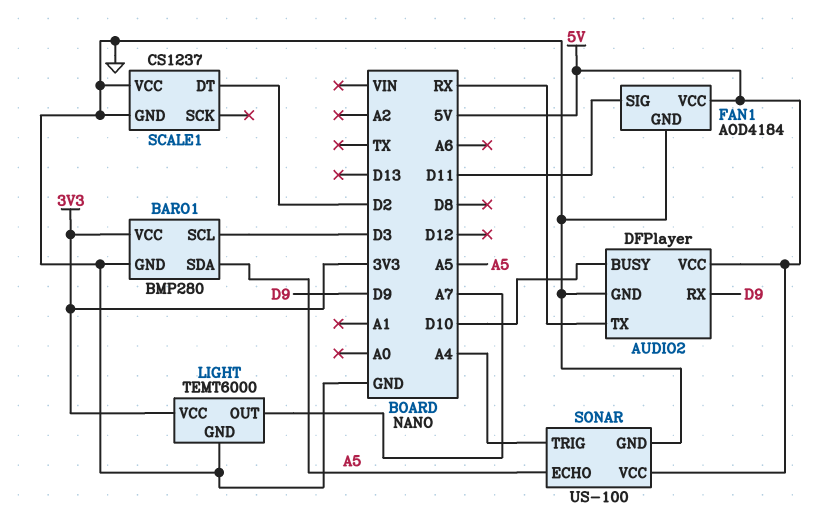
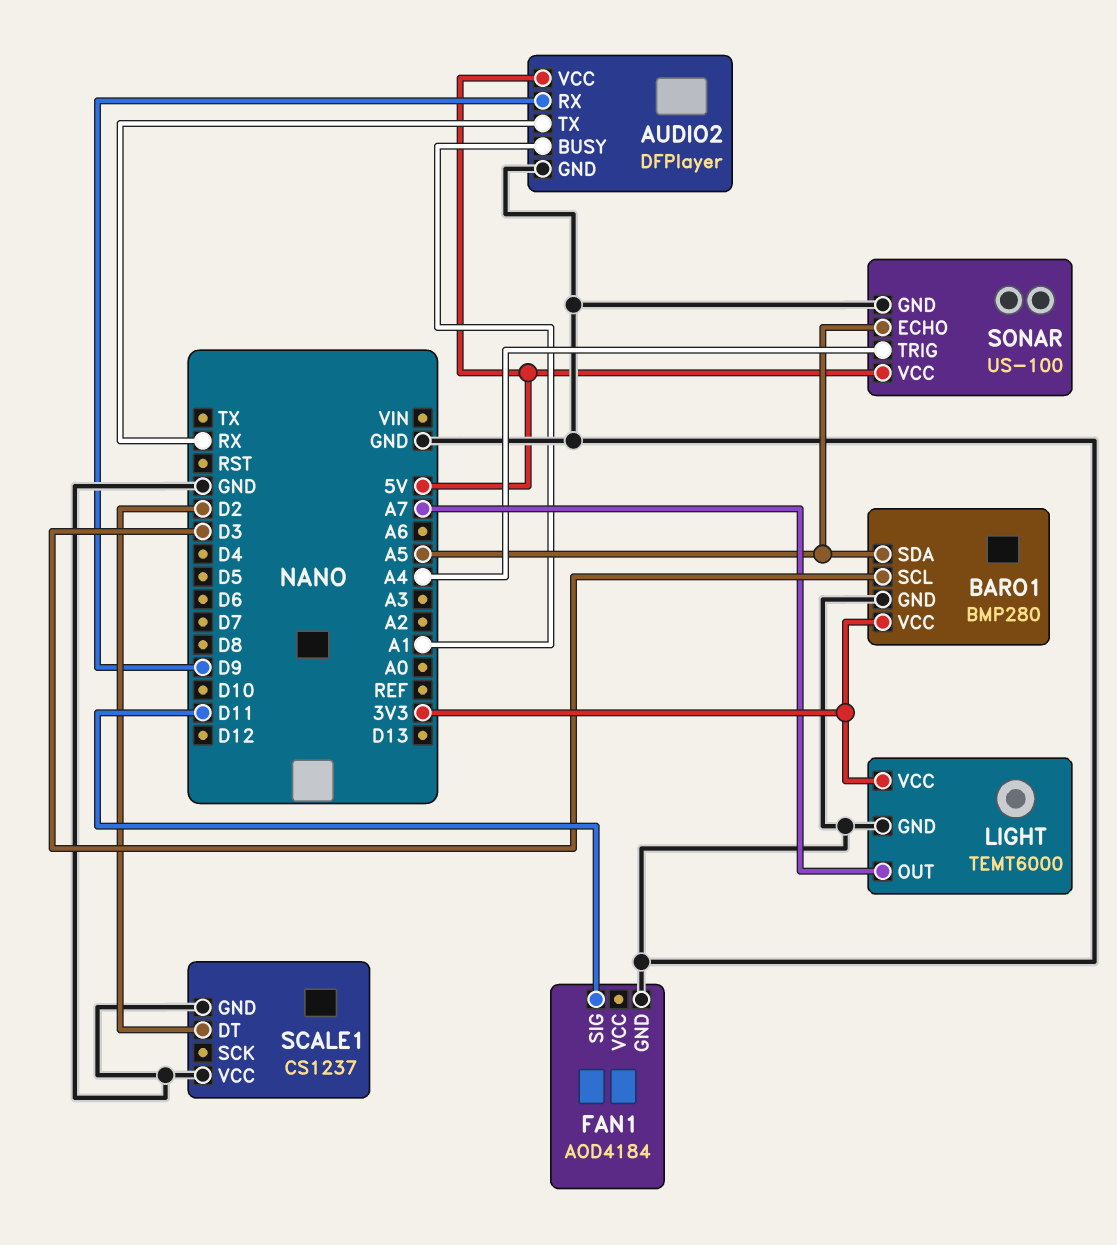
AUDIO2 pin BUSY: D10 -> A1
FAN1 pin VCC: 5V -> none

